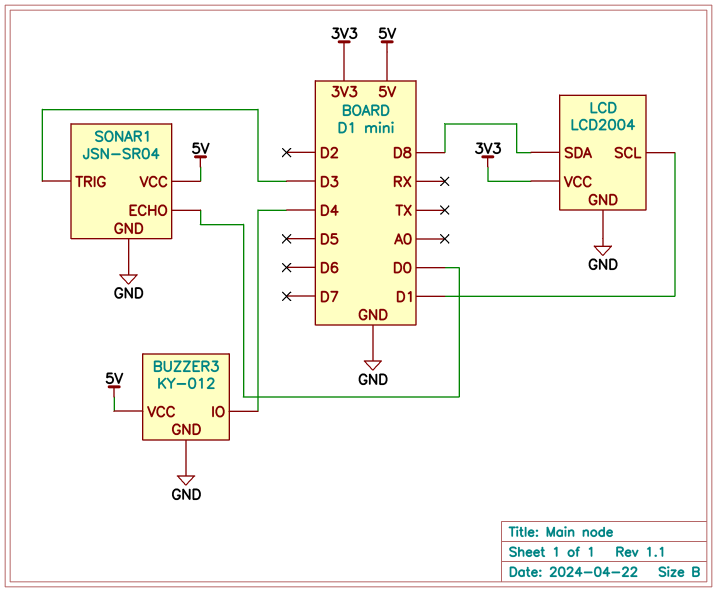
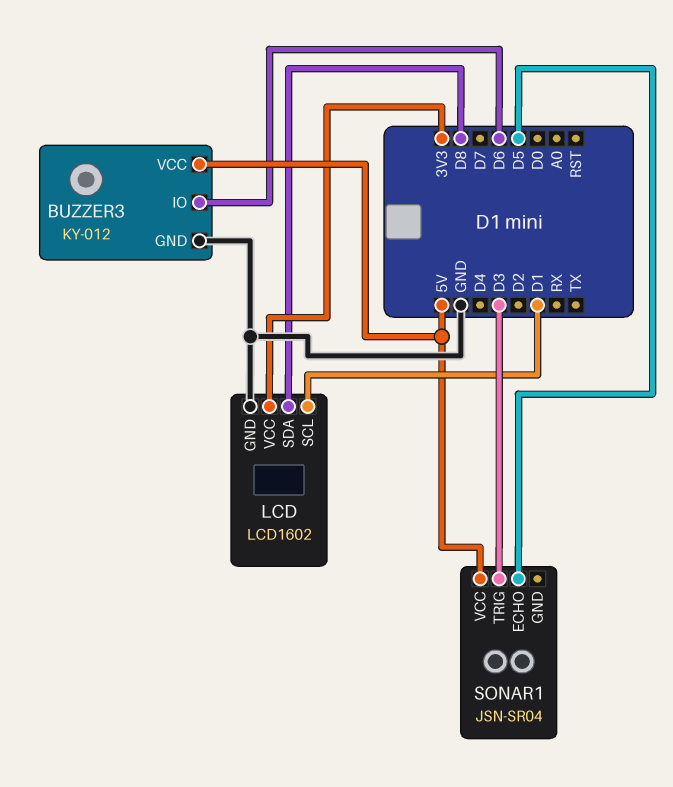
BUZZER3 pin IO: D4 -> D6
LCD: LCD2004 -> LCD1602
SONAR1 pin ECHO: D0 -> D5
SONAR1 pin GND: GND -> none

